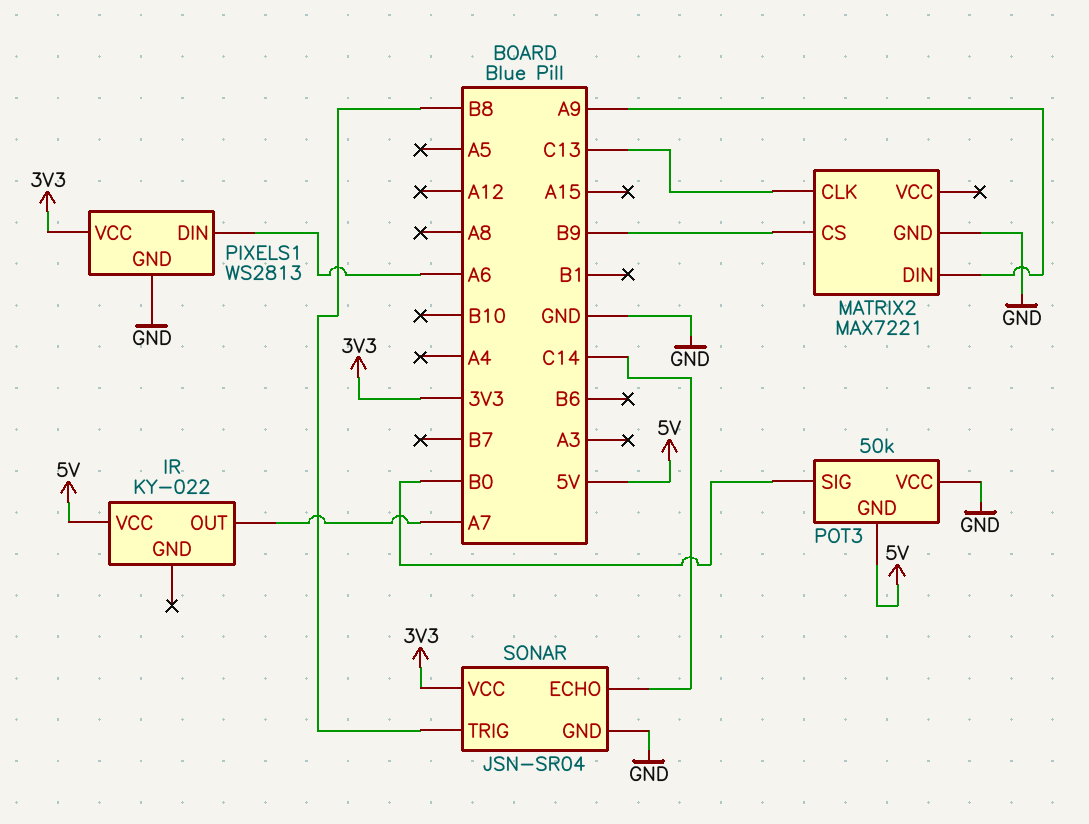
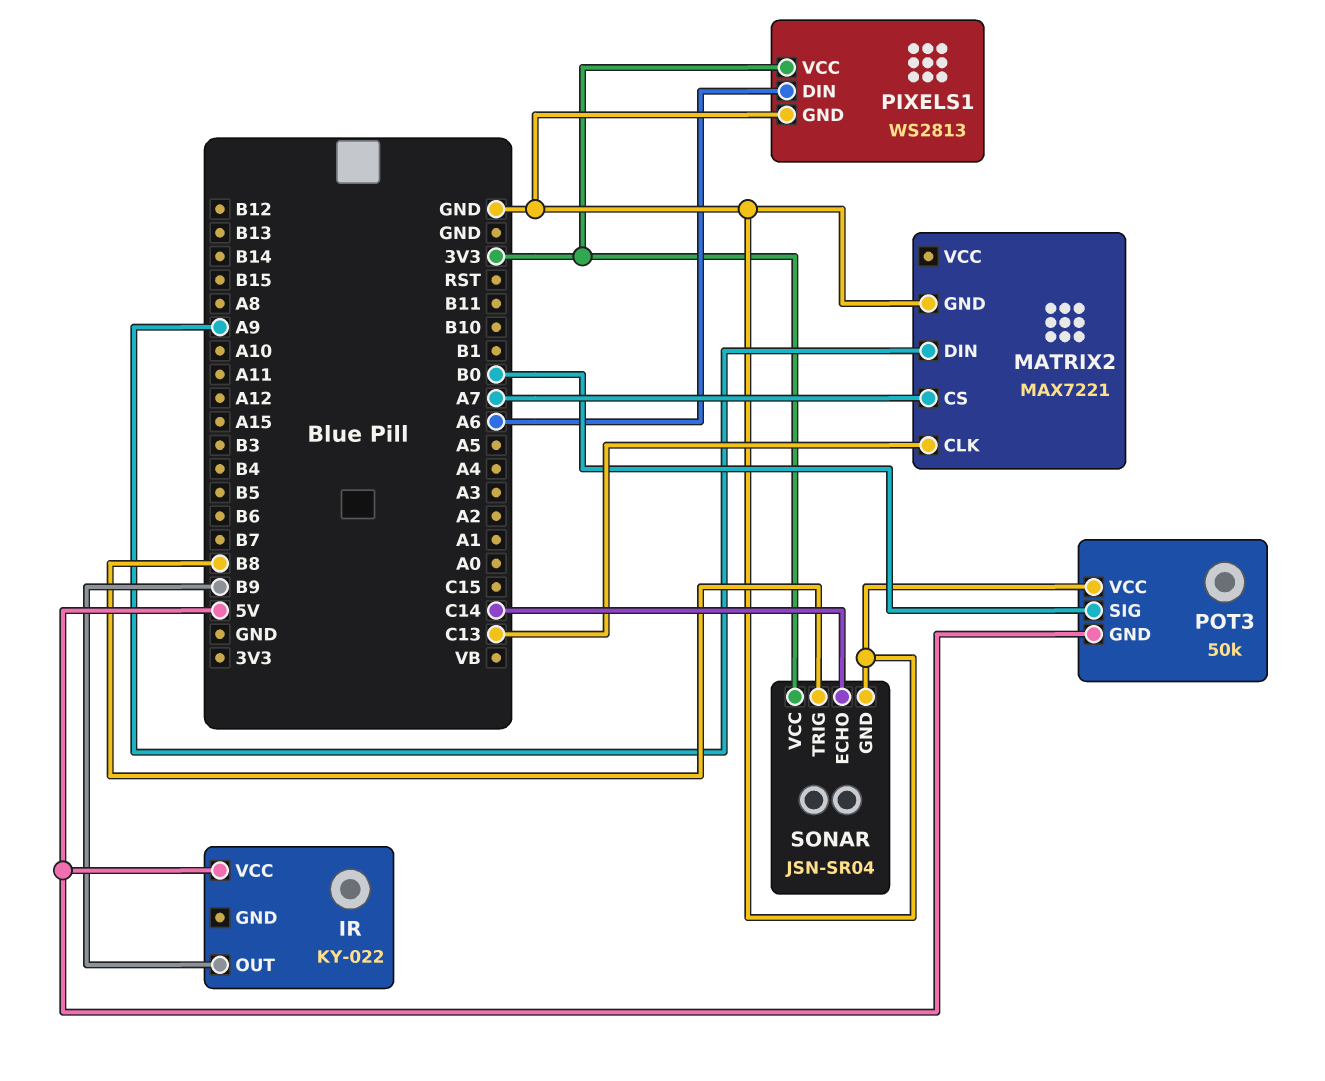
IR pin OUT: A7 -> B9
MATRIX2 pin CS: B9 -> A7

